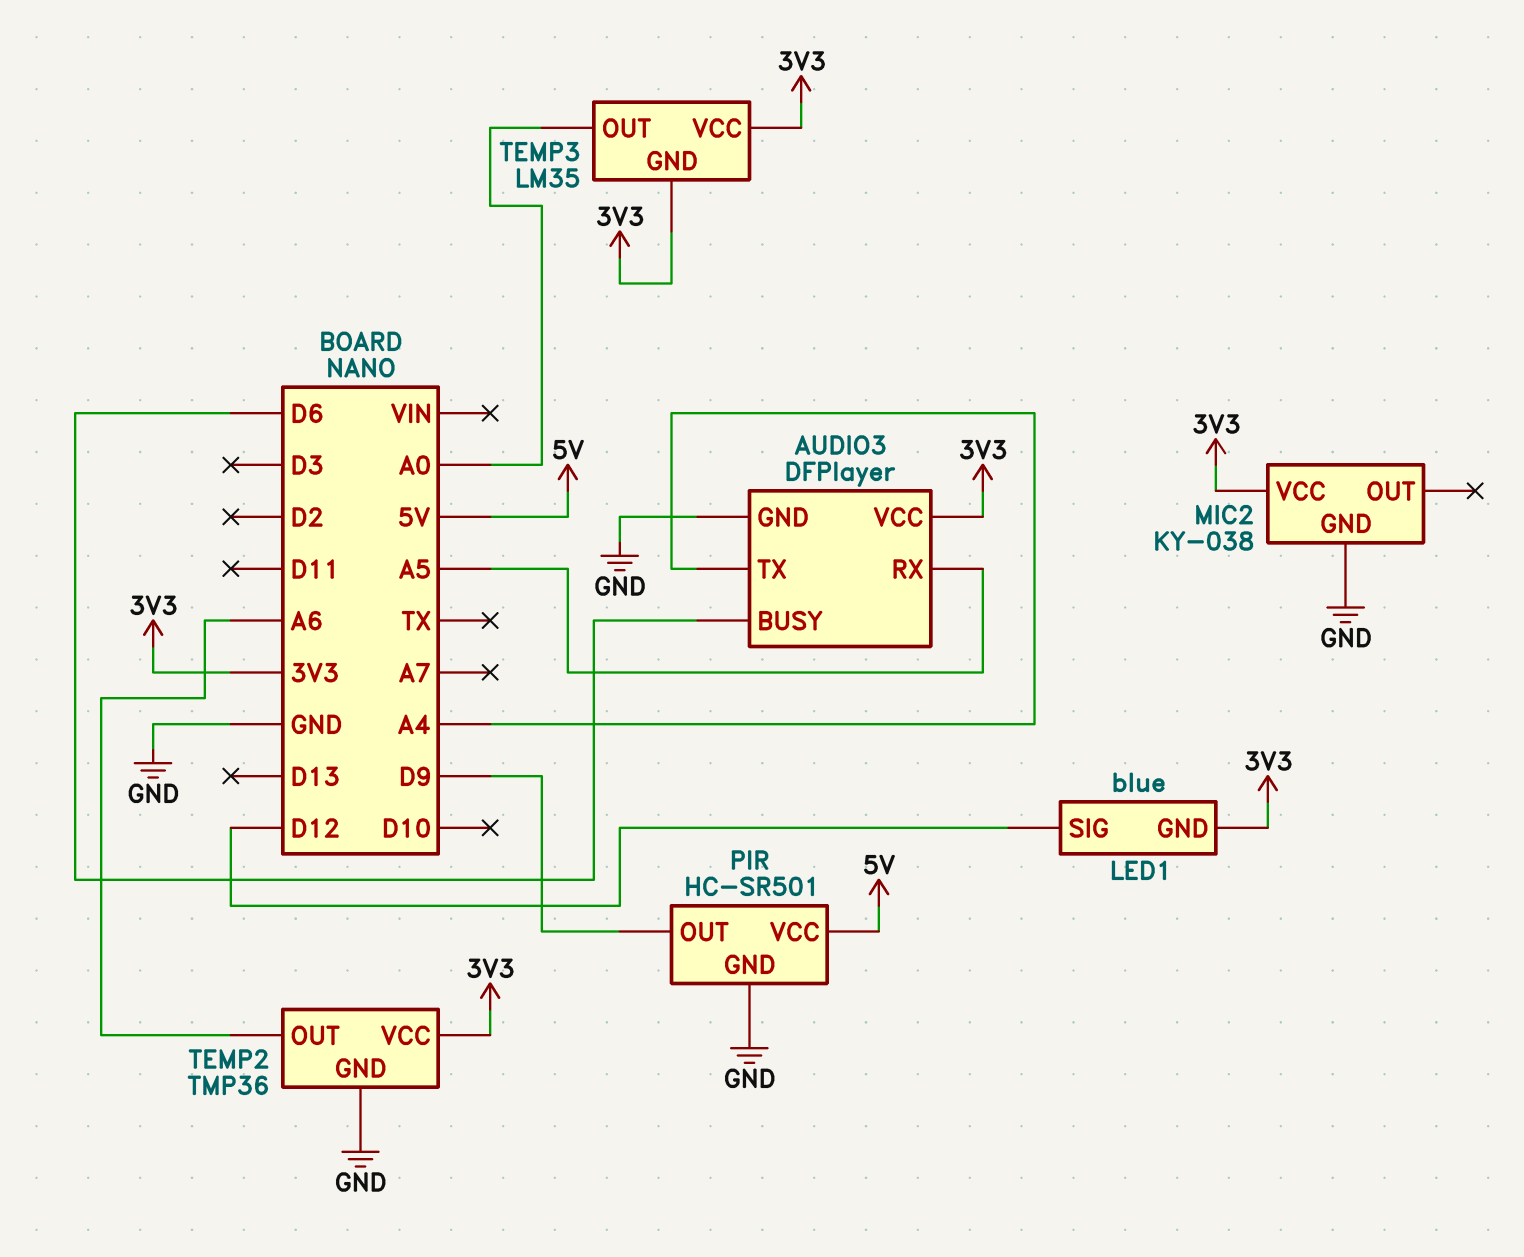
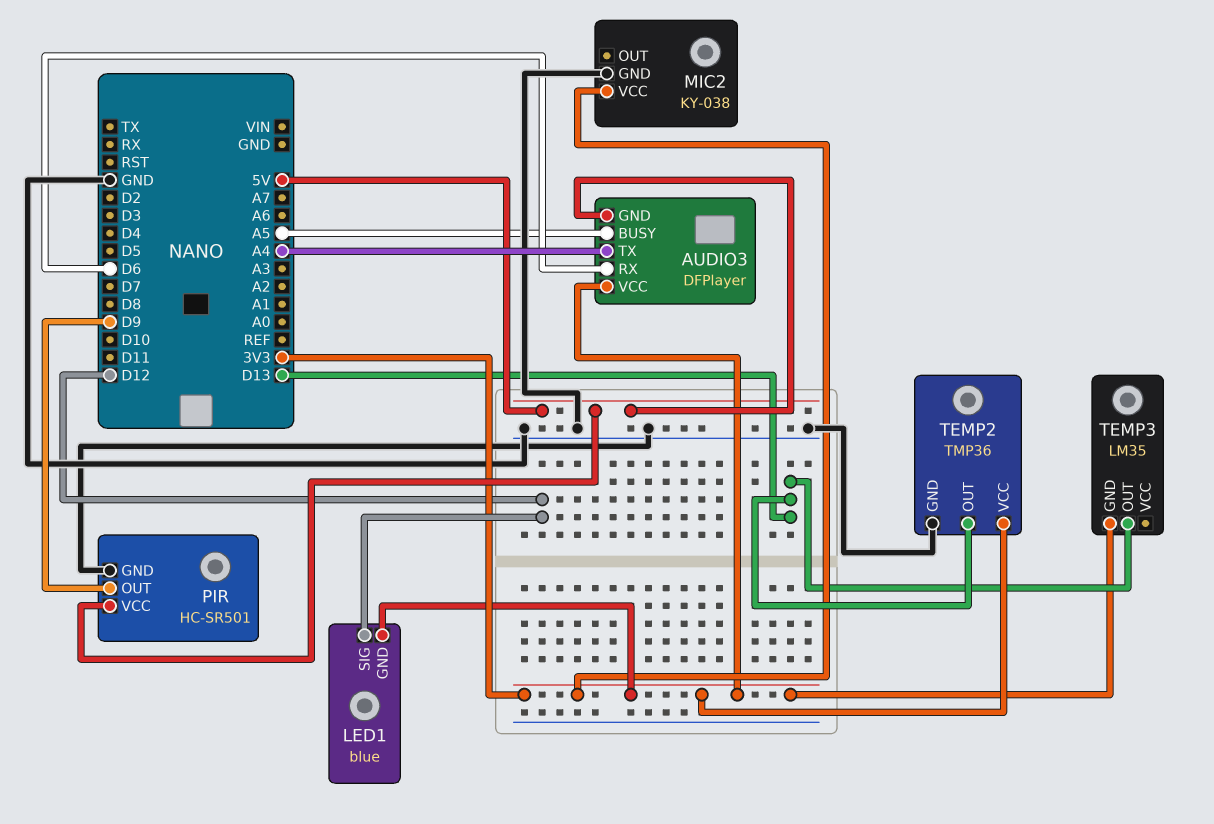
AUDIO3 pin BUSY: D6 -> A5
AUDIO3 pin GND: GND -> 5V
AUDIO3 pin RX: A5 -> D6
TEMP2 pin OUT: A6 -> D13
TEMP3 pin OUT: A0 -> D13
TEMP3 pin VCC: 3V3 -> none

